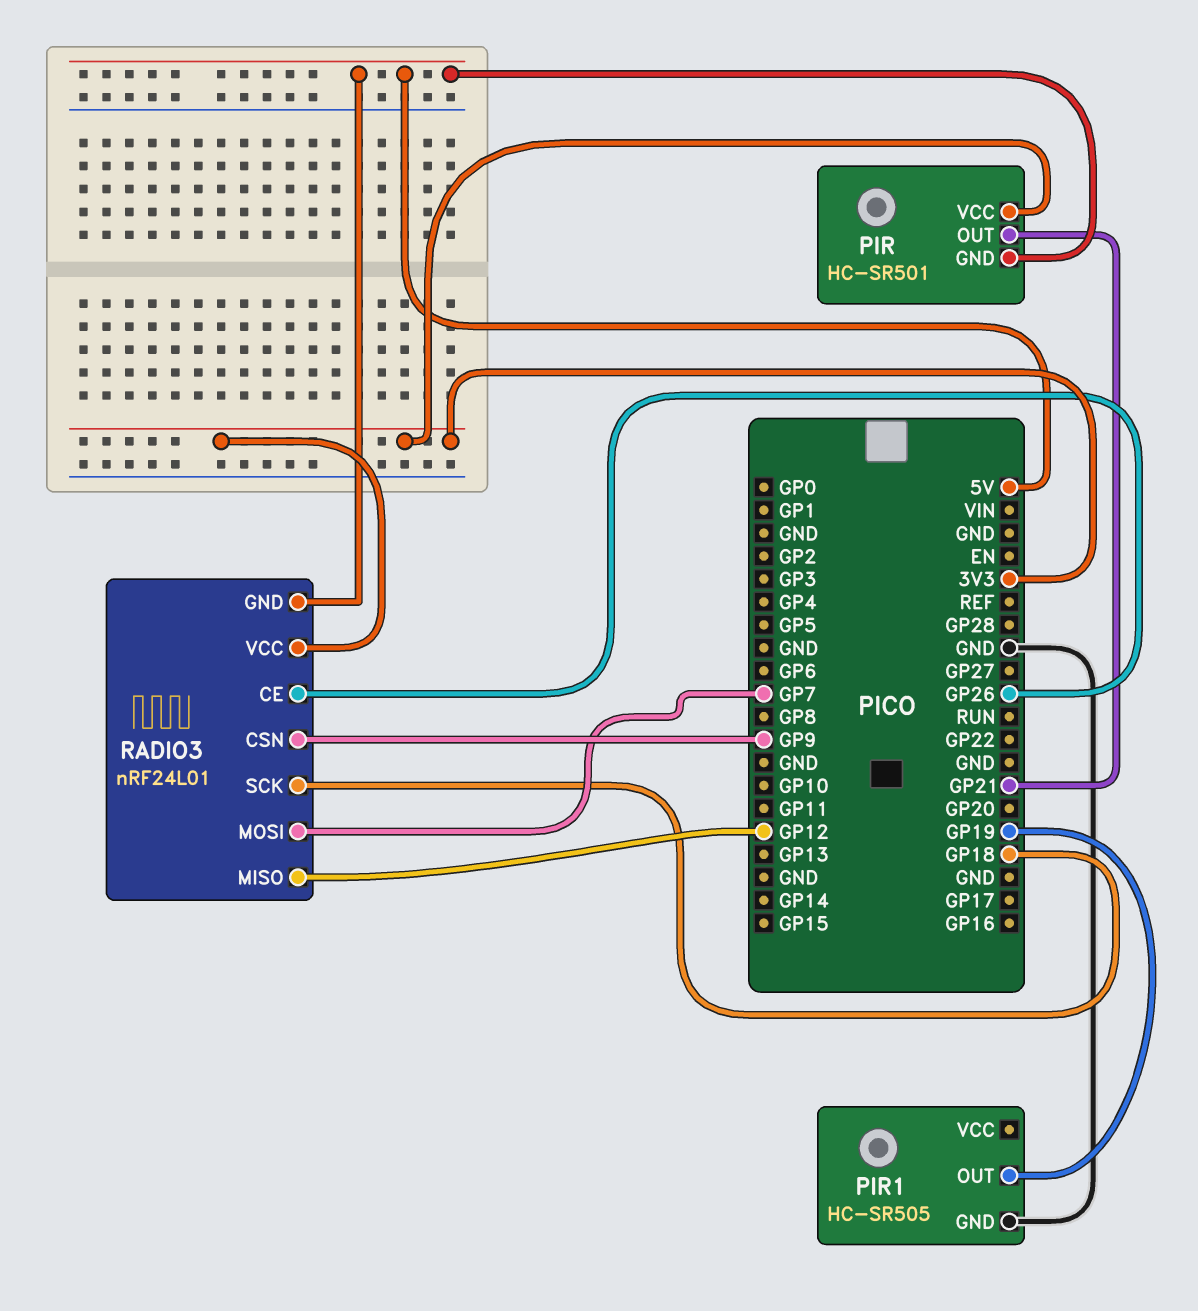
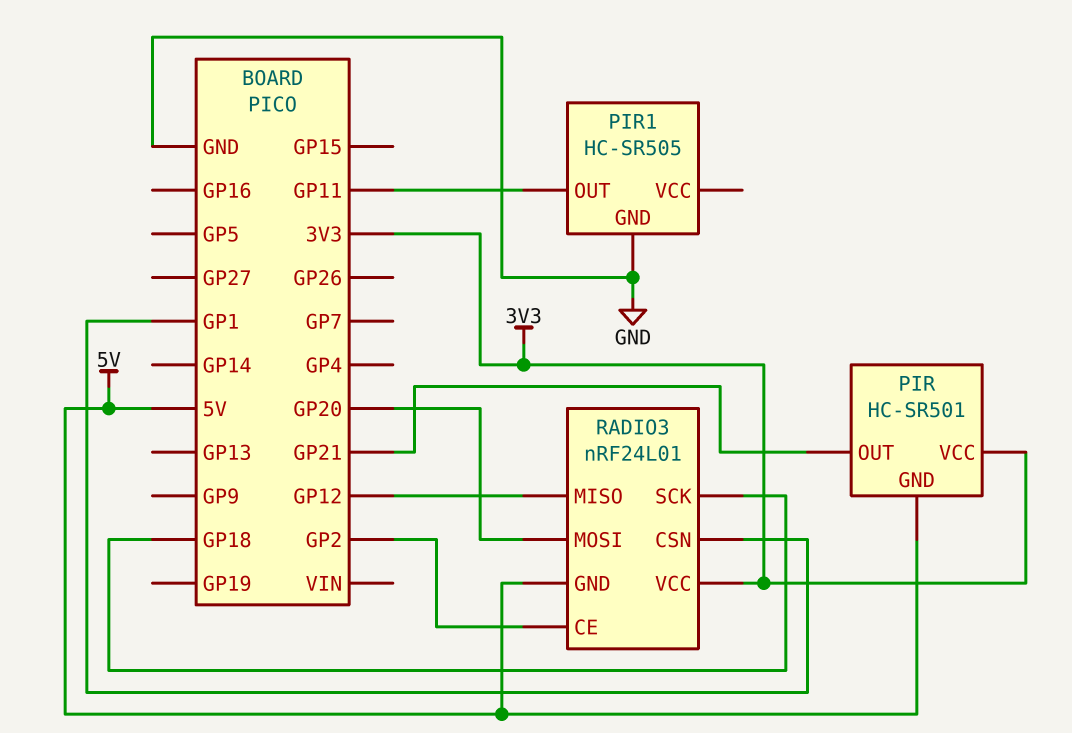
PIR1 pin OUT: GP19 -> GP11
RADIO3 pin CE: GP26 -> GP2
RADIO3 pin CSN: GP9 -> GP1
RADIO3 pin MOSI: GP7 -> GP20

